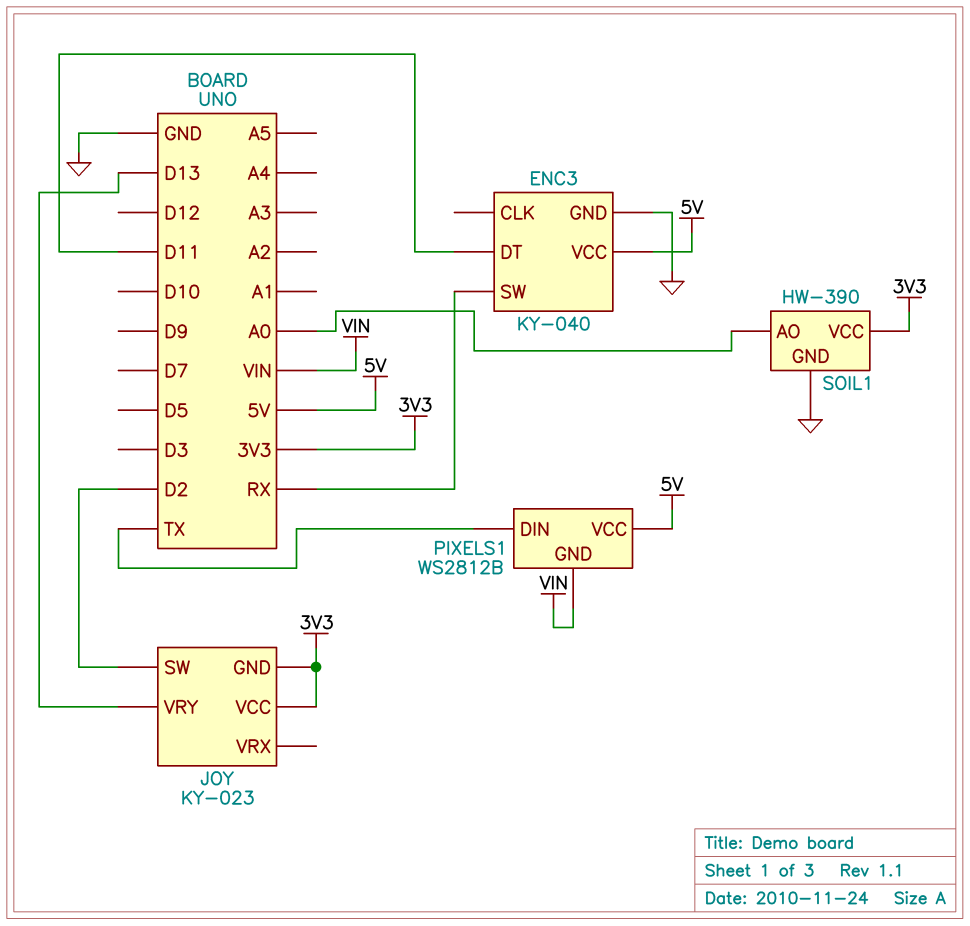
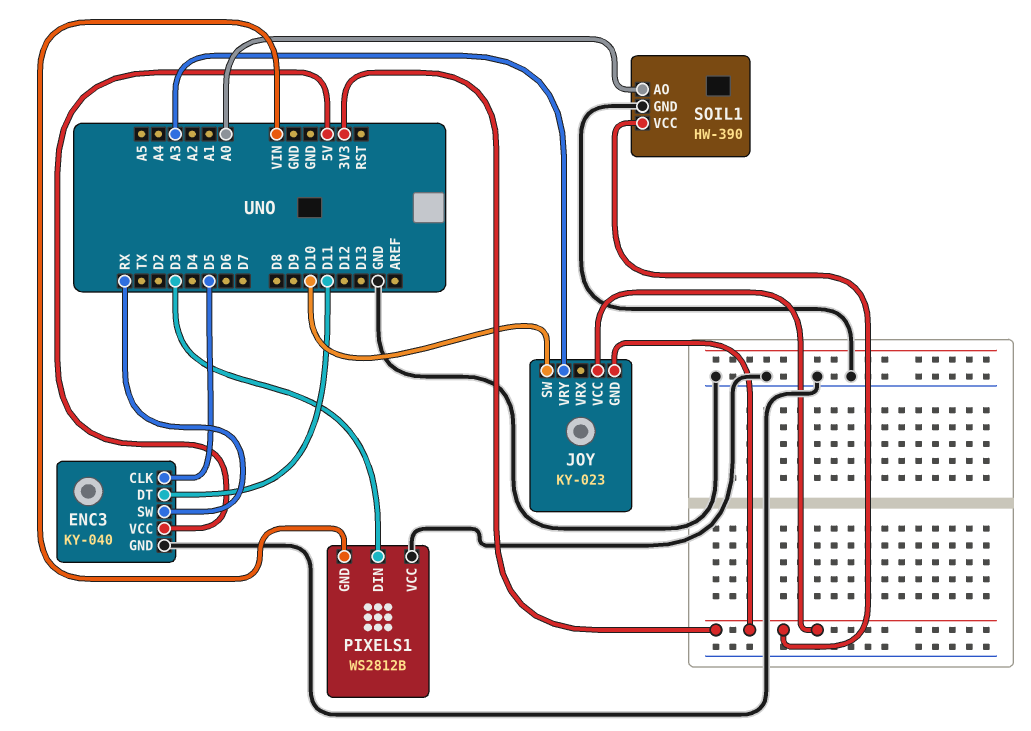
ENC3 pin CLK: none -> D5
JOY pin SW: D2 -> D10
JOY pin VRY: D13 -> A3
PIXELS1 pin DIN: TX -> D3
PIXELS1 pin VCC: 5V -> GND

